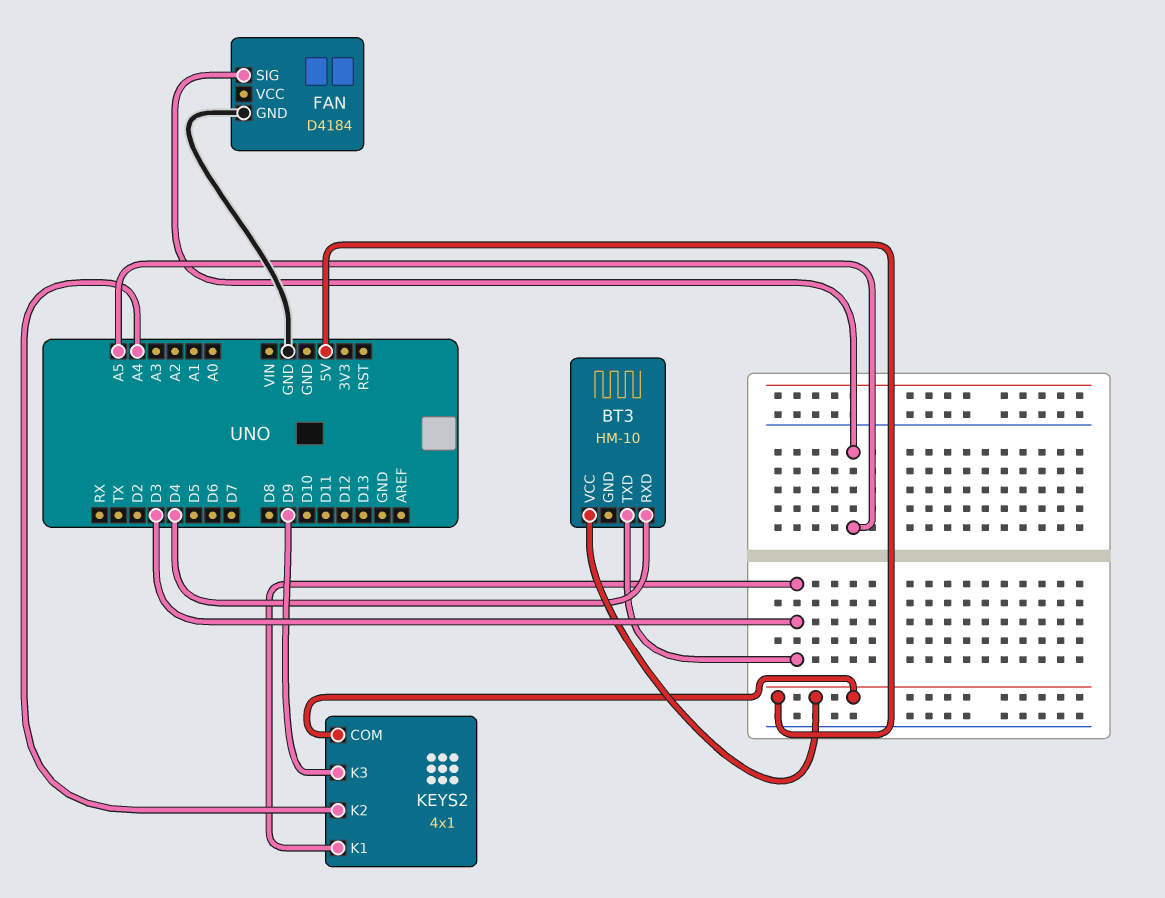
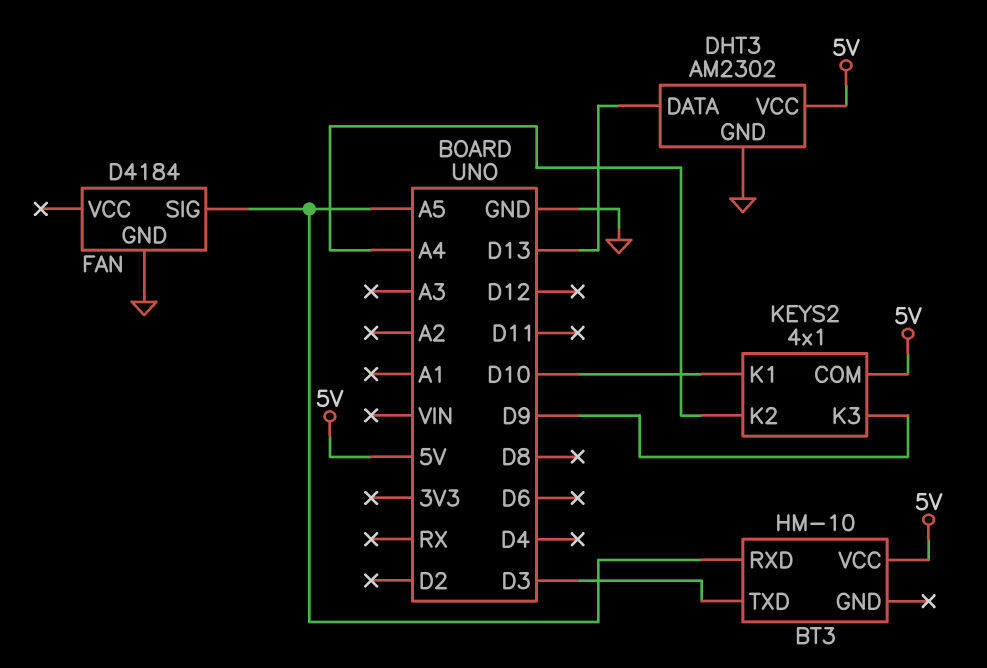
BT3 pin RXD: D4 -> A5
DHT3: none -> AM2302
DHT3 pin DATA: none -> D13
DHT3 pin GND: none -> GND
DHT3 pin VCC: none -> 5V
KEYS2 pin K1: D3 -> D10

